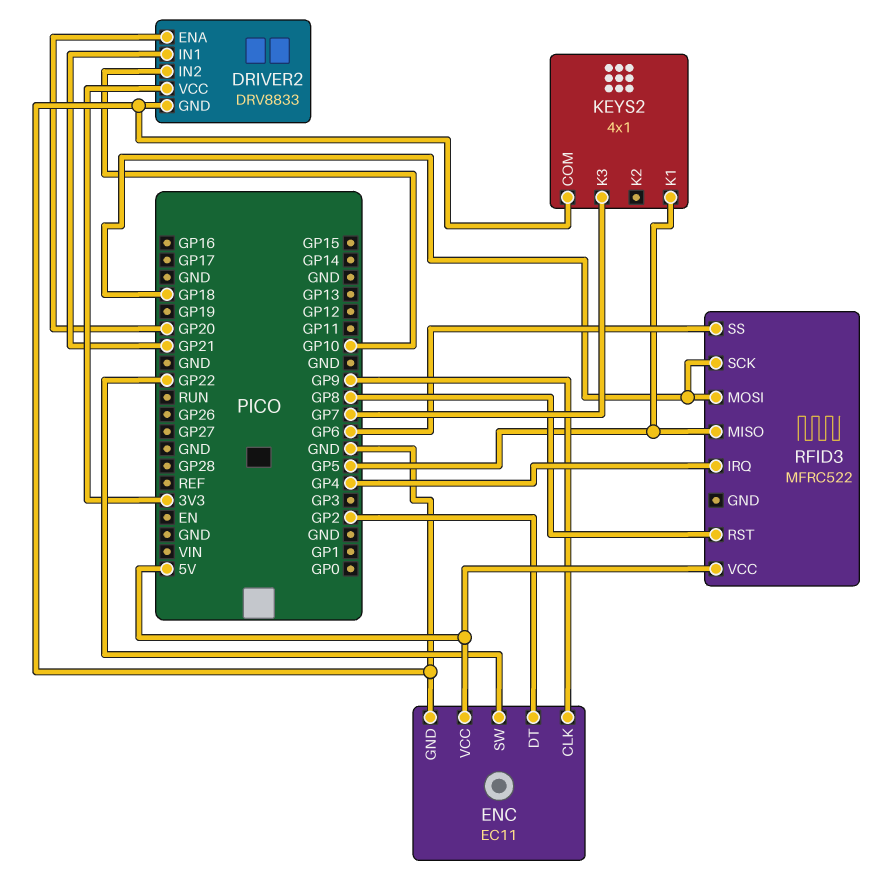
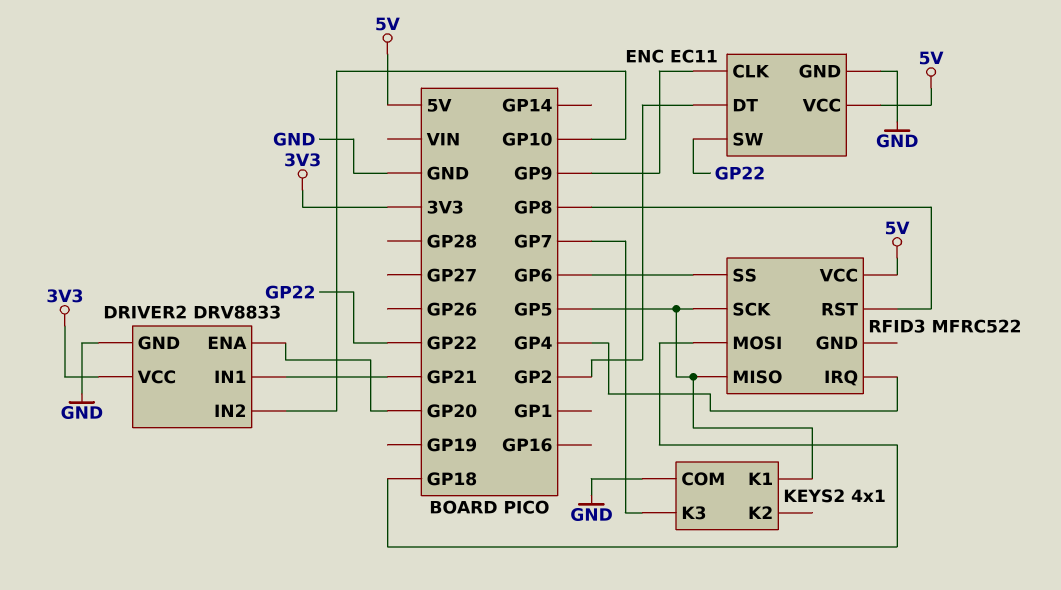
RFID3 pin SCK: GP18 -> GP5

